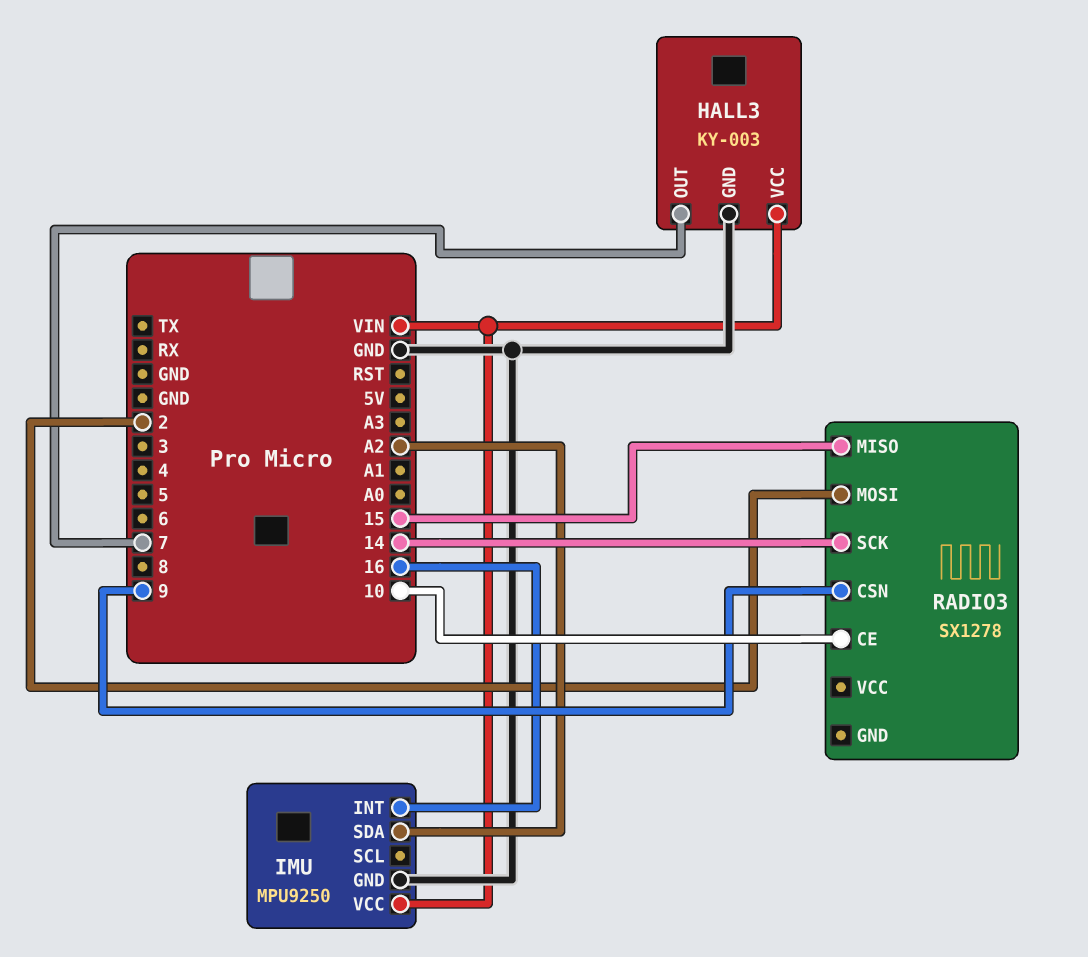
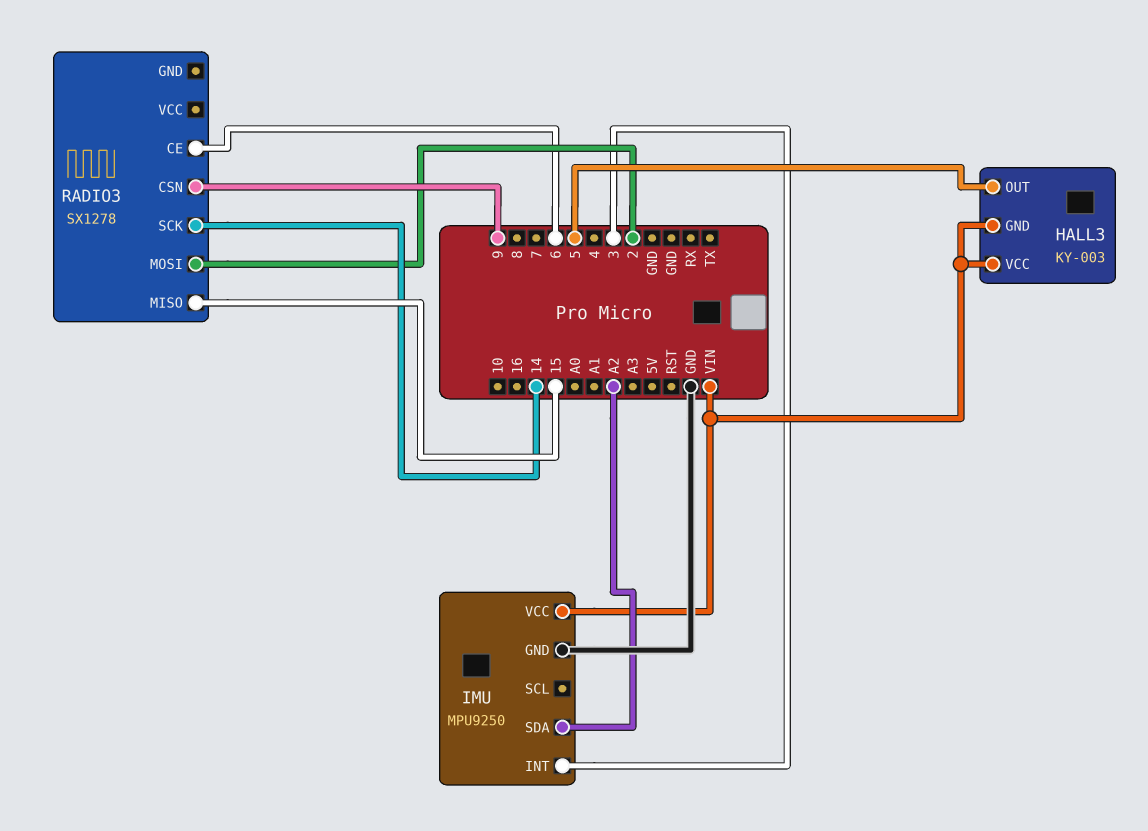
HALL3 pin GND: GND -> VIN
HALL3 pin OUT: 7 -> 5
IMU pin INT: 16 -> 3
RADIO3 pin CE: 10 -> 6

